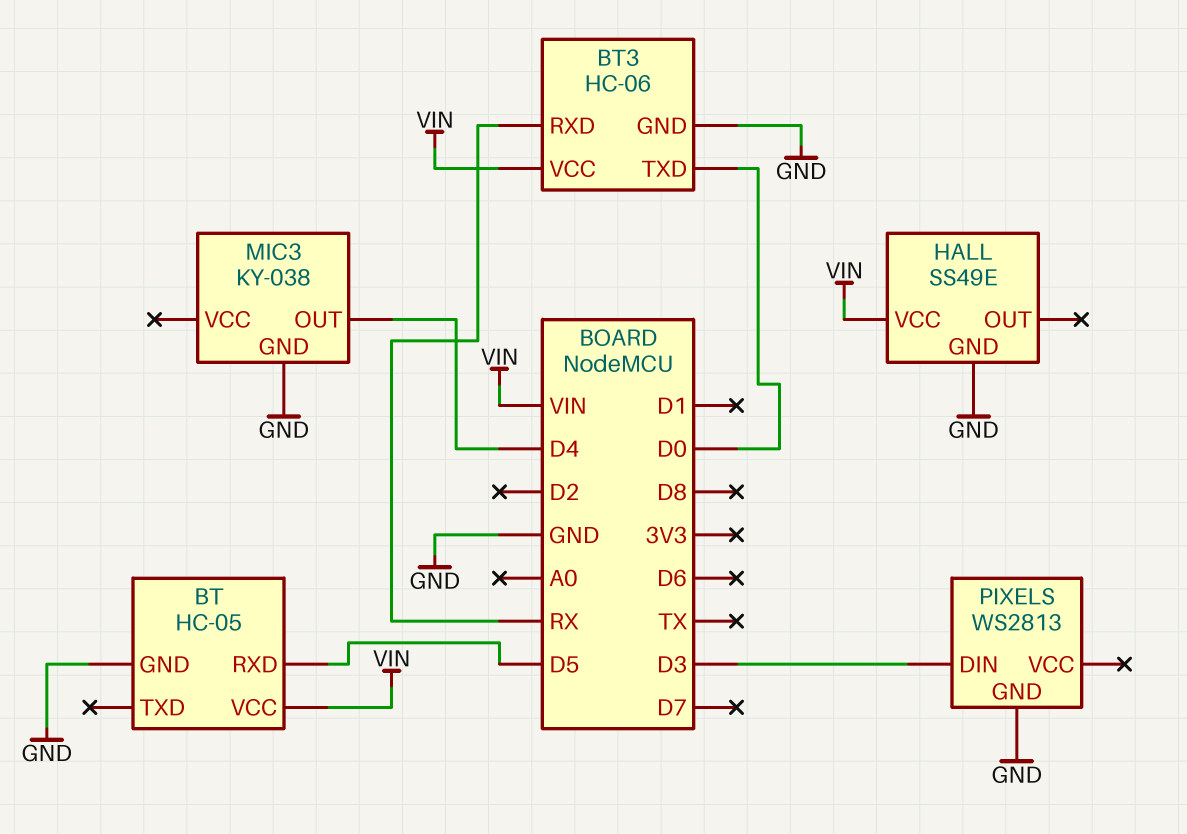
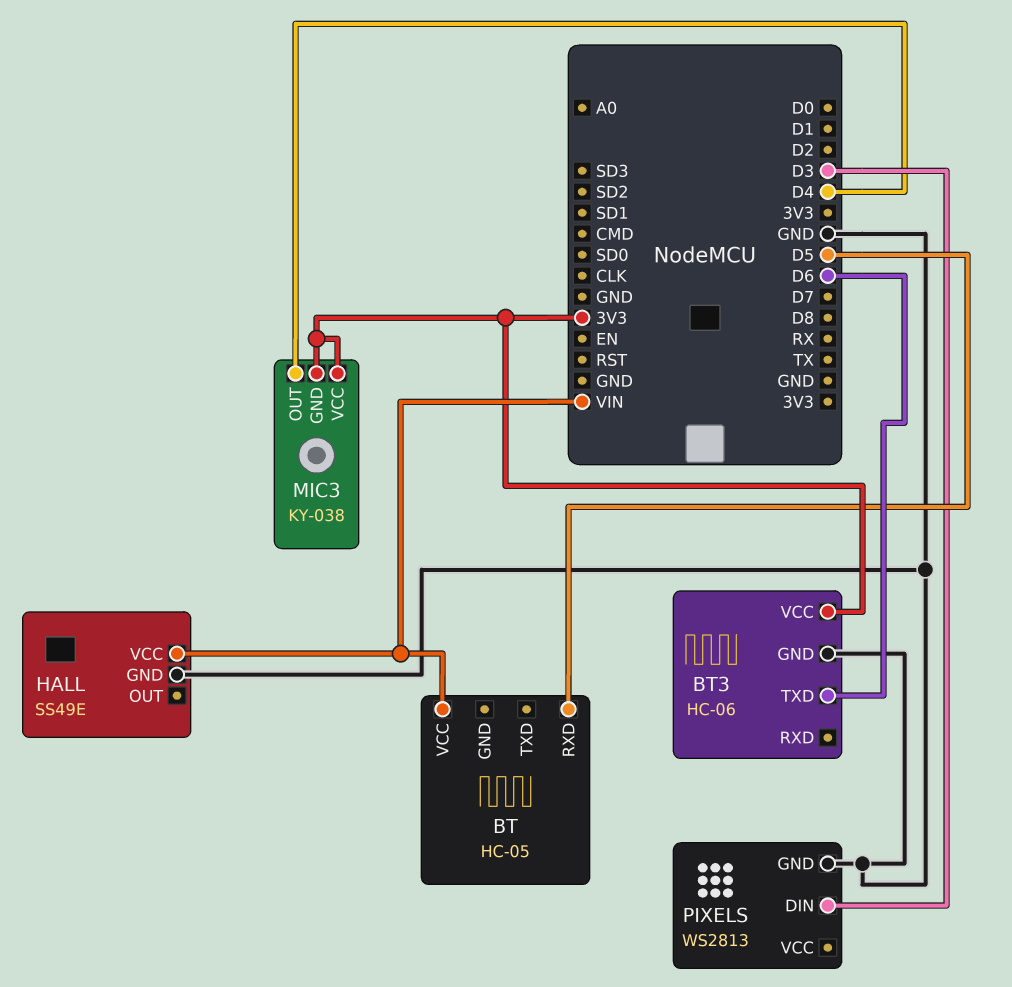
BT pin GND: GND -> none
BT3 pin RXD: RX -> none
BT3 pin TXD: D0 -> D6
BT3 pin VCC: VIN -> 3V3
MIC3 pin GND: GND -> 3V3
MIC3 pin VCC: none -> 3V3

